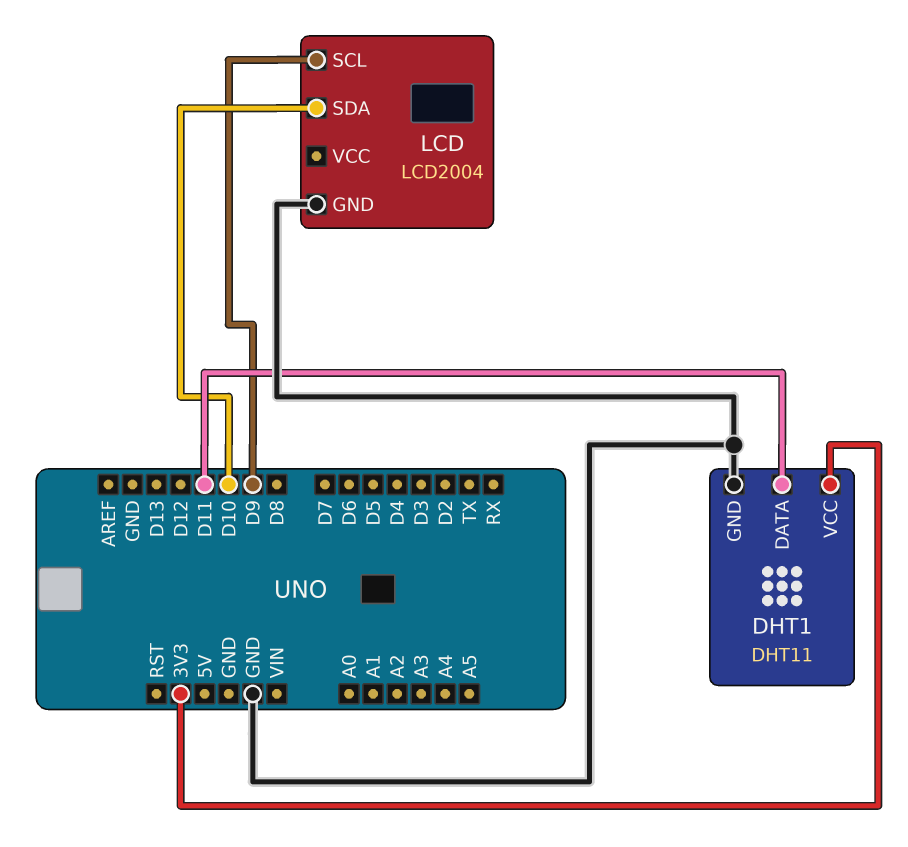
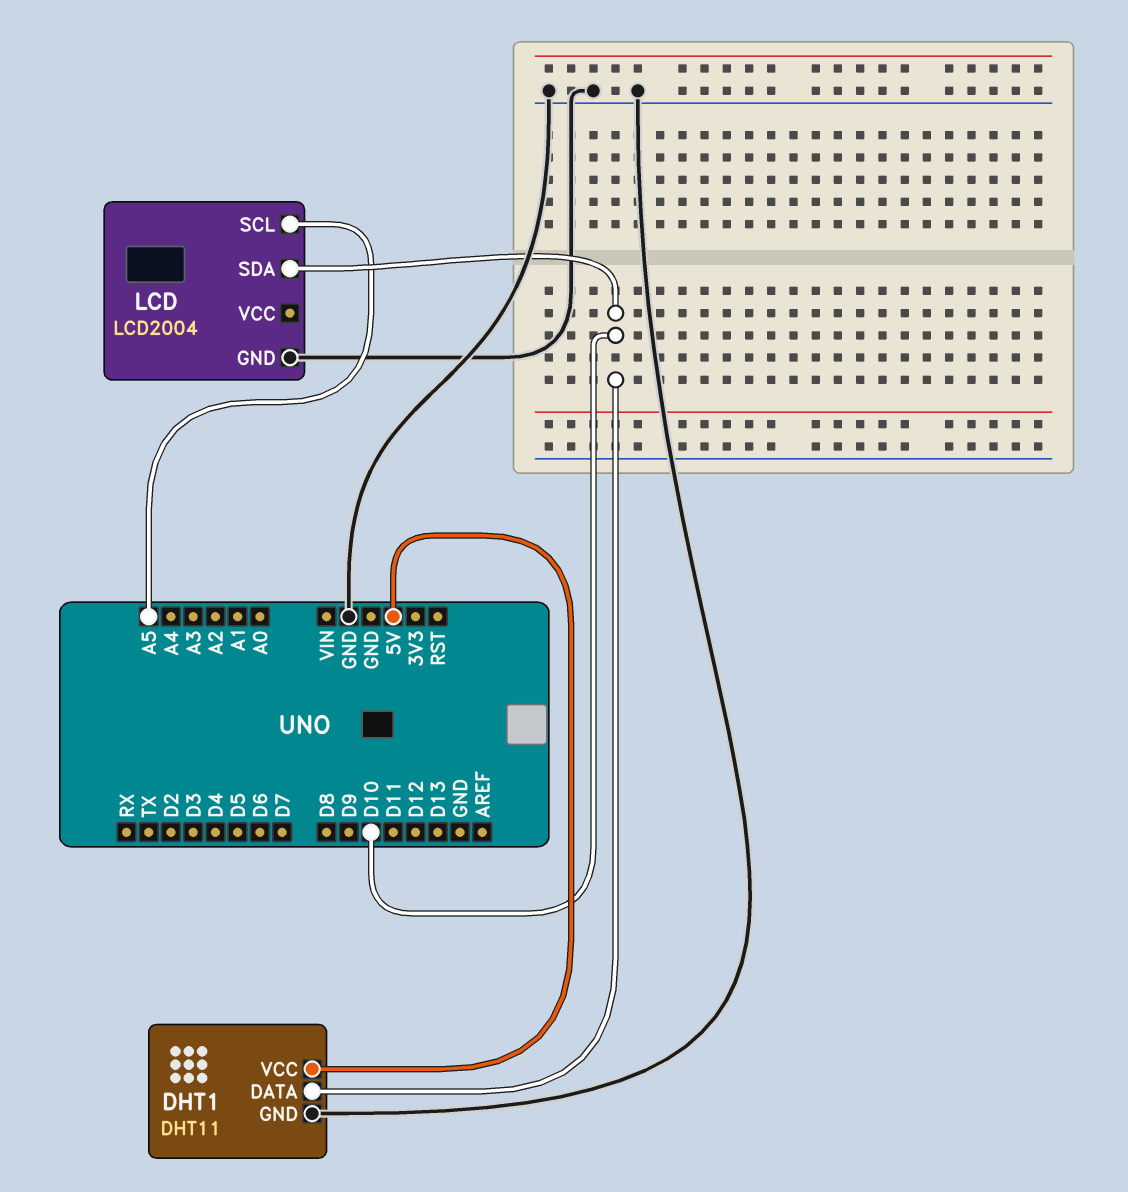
DHT1 pin DATA: D11 -> D10
DHT1 pin VCC: 3V3 -> 5V
LCD pin SCL: D9 -> A5

